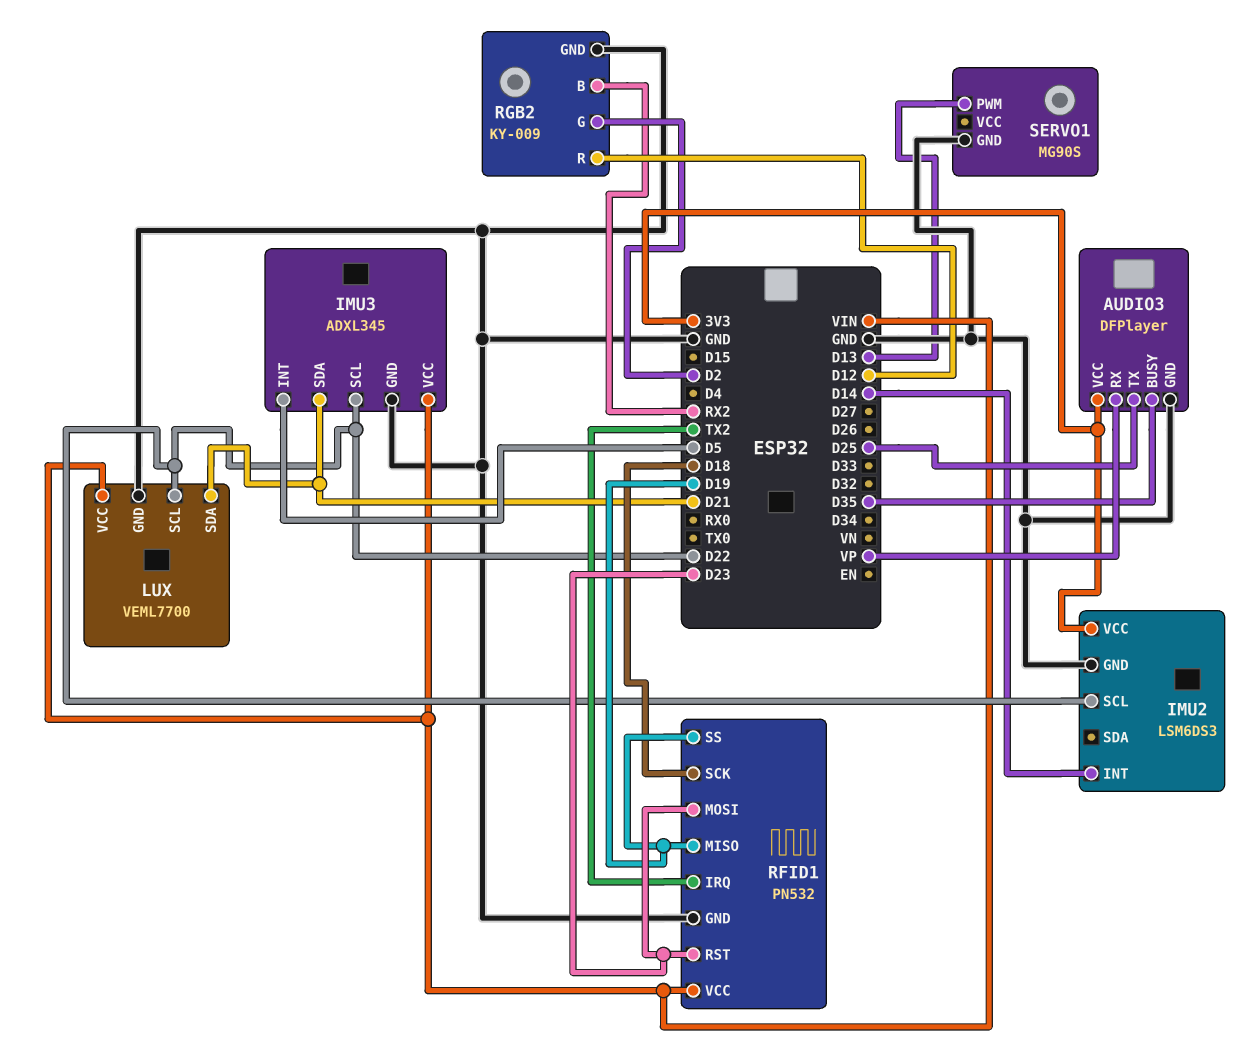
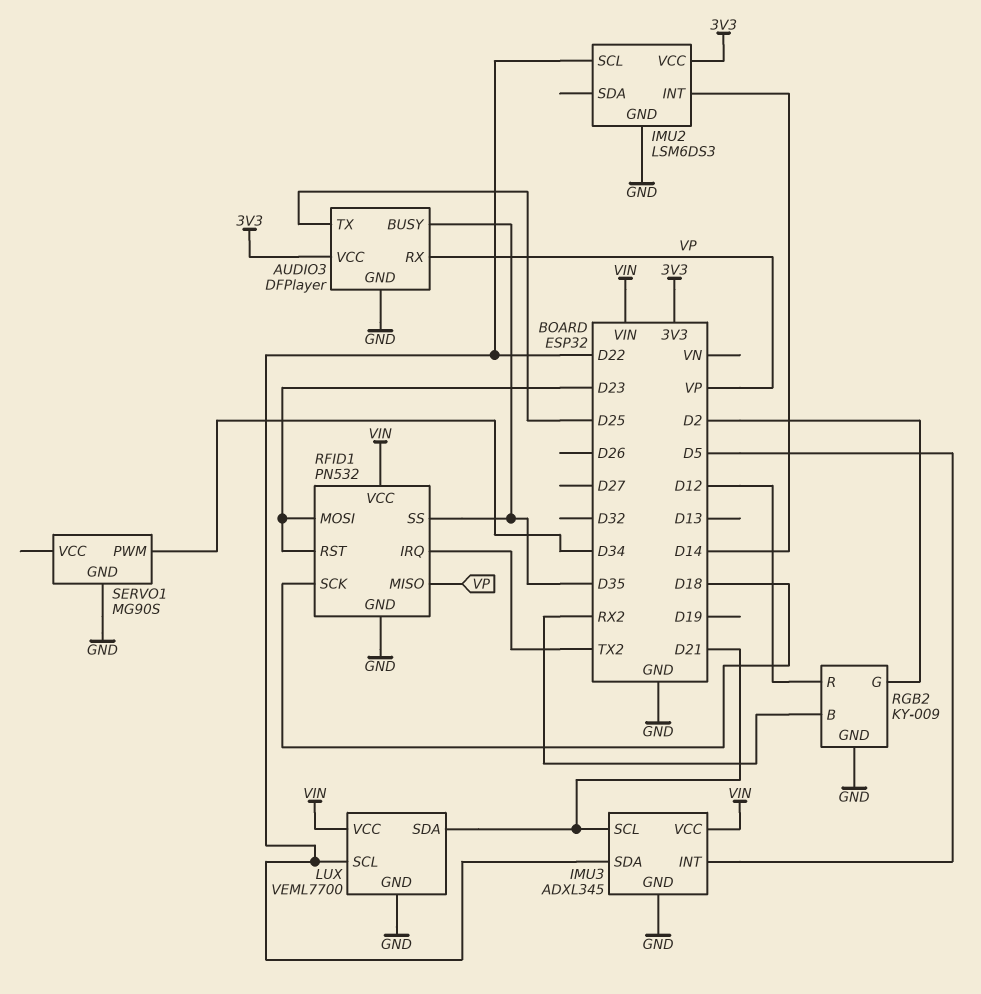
IMU3 pin SCL: D22 -> D21
IMU3 pin SDA: D21 -> D22
RFID1 pin MISO: D19 -> VP
RFID1 pin SS: D19 -> D35
SERVO1 pin PWM: D13 -> D34

